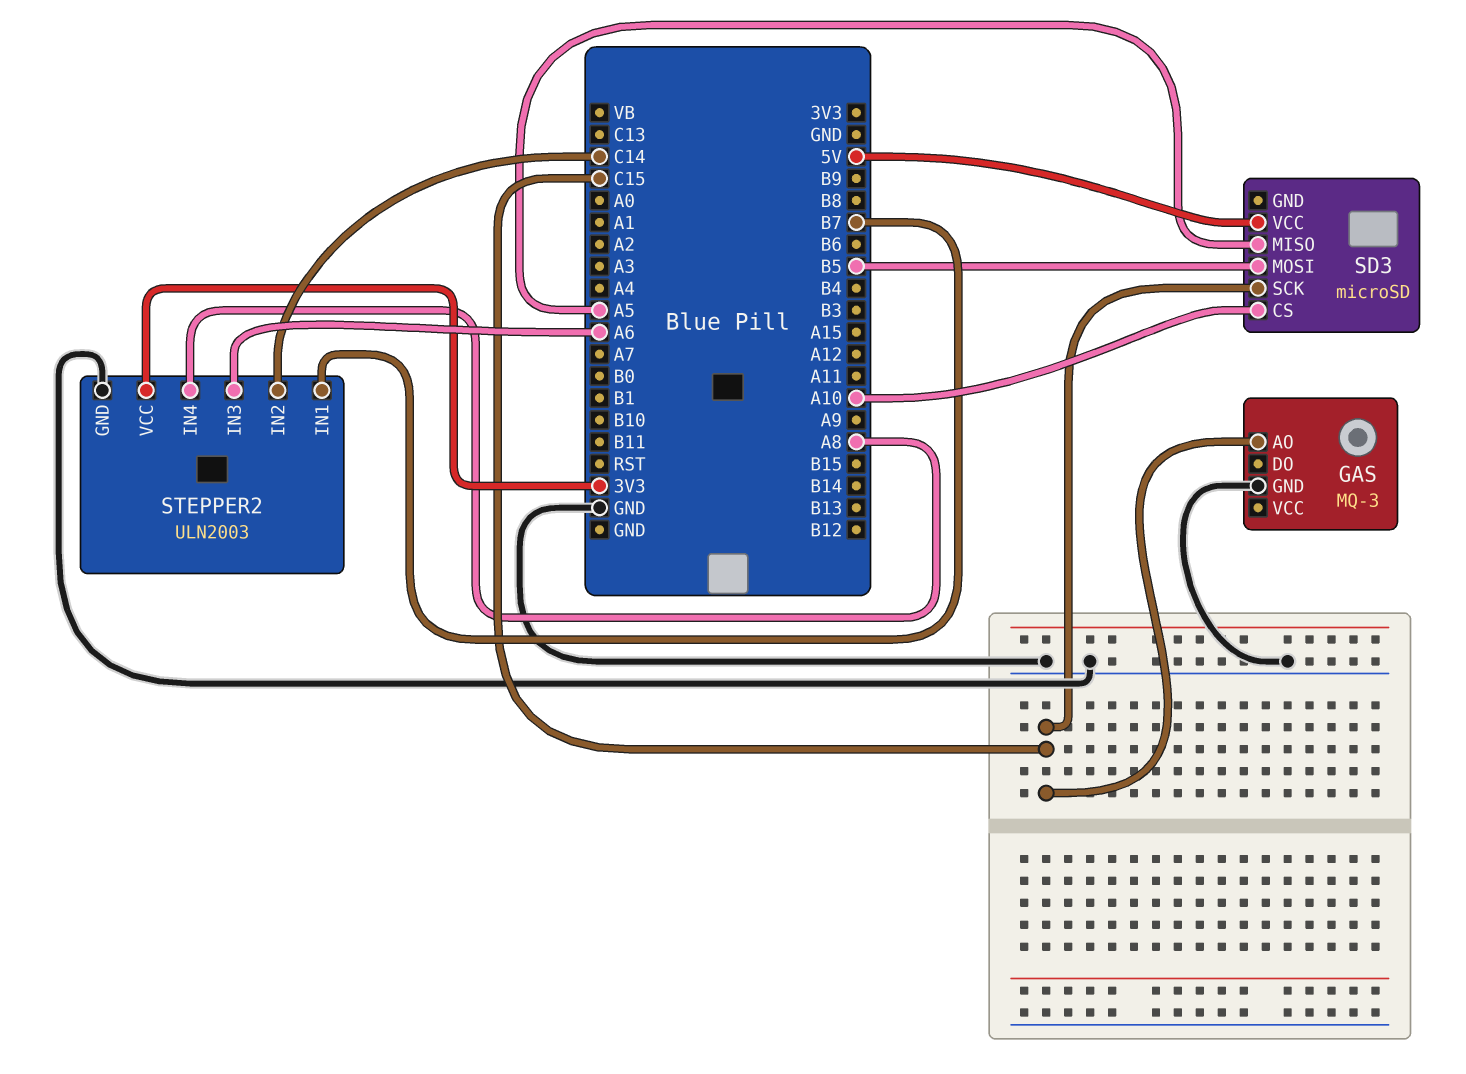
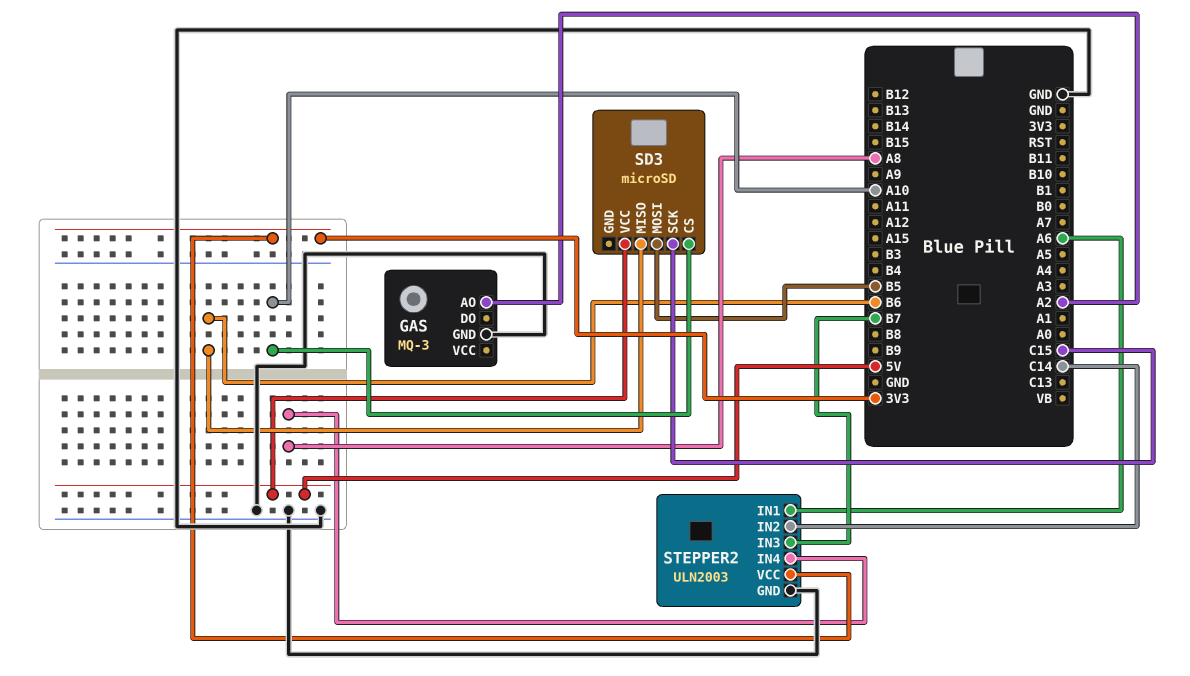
GAS pin AO: C15 -> A2
SD3 pin MISO: A5 -> B6
STEPPER2 pin IN1: B7 -> A6
STEPPER2 pin IN3: A6 -> B7

